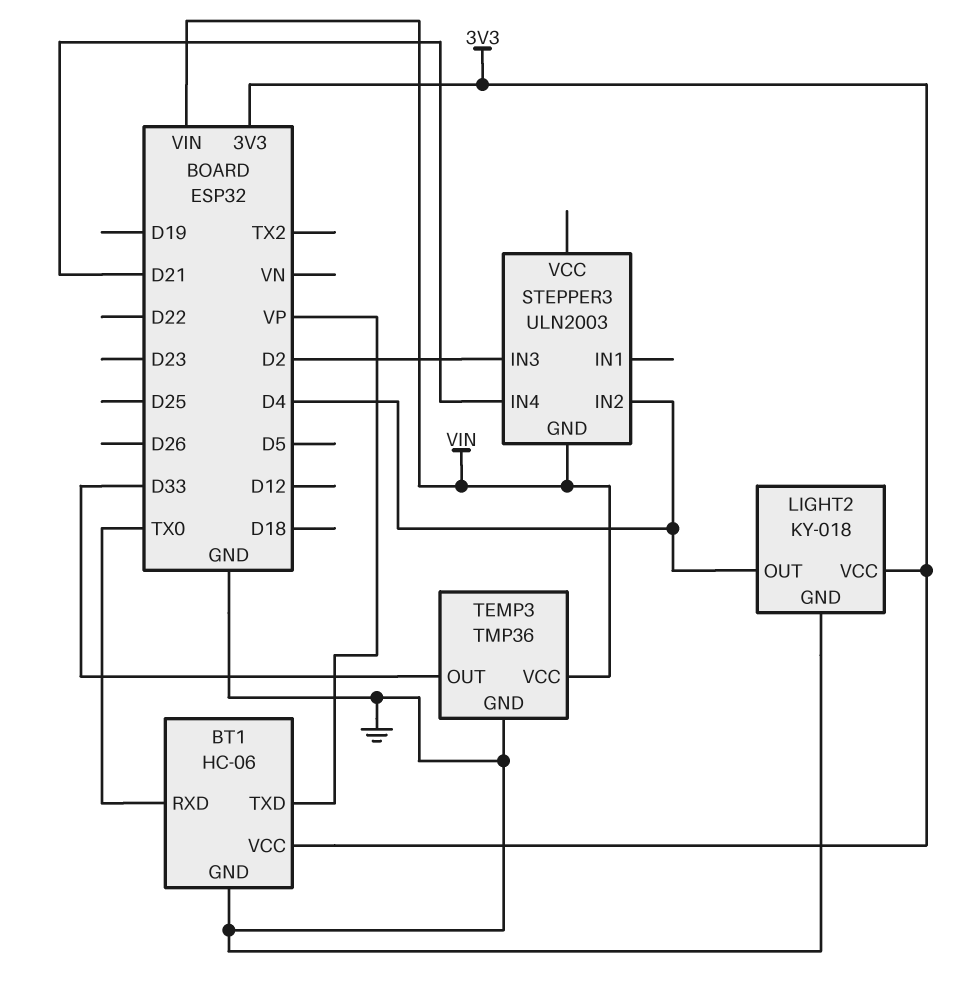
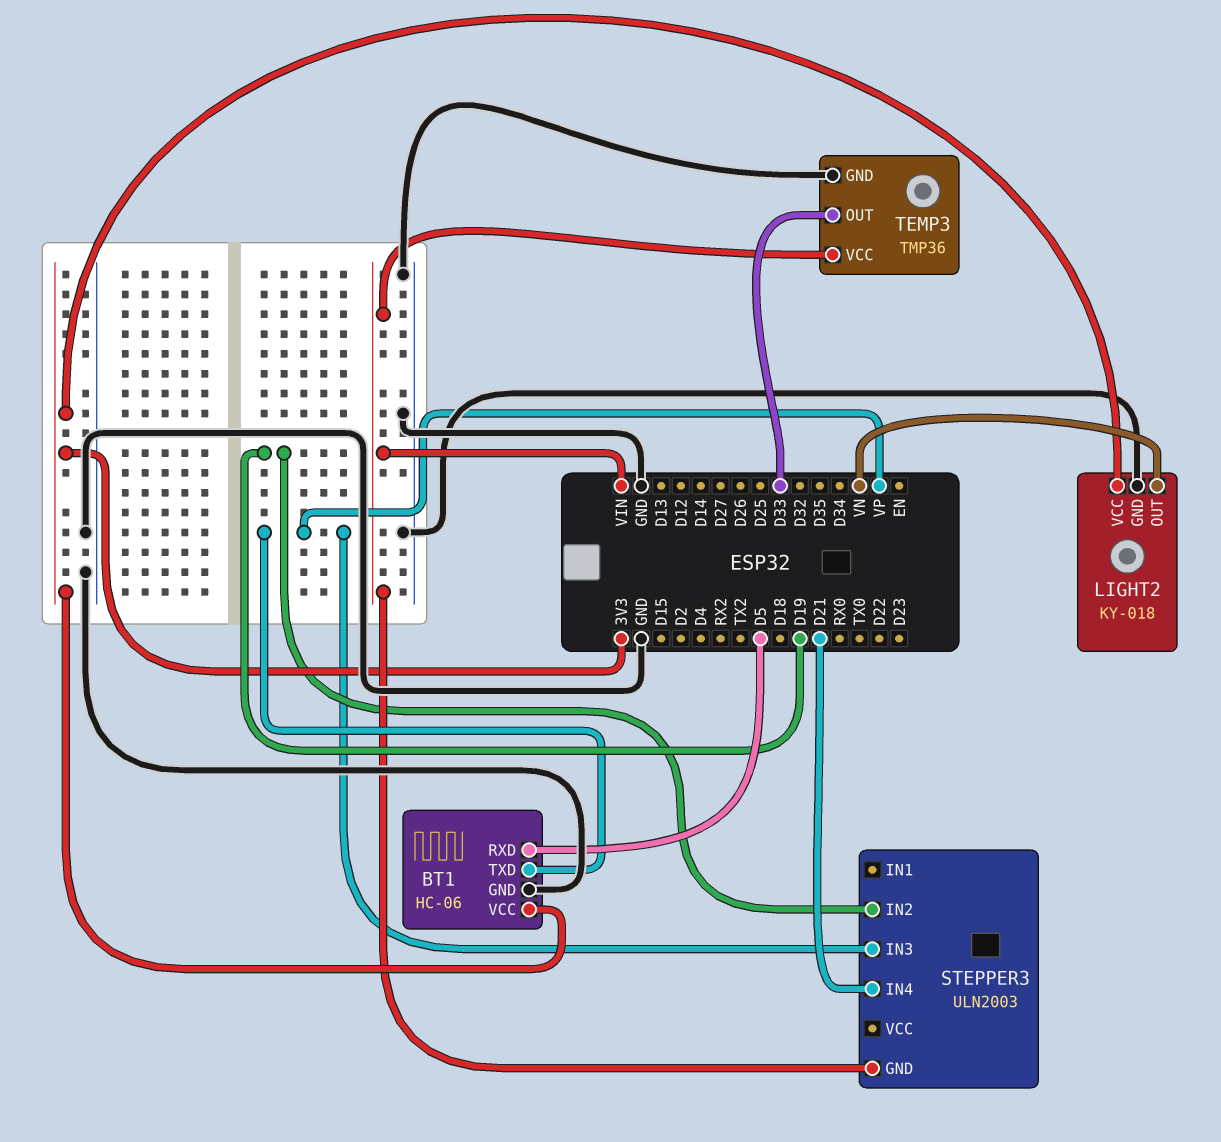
BT1 pin RXD: TX0 -> D5
LIGHT2 pin OUT: D4 -> VN
STEPPER3 pin IN2: D4 -> D19
STEPPER3 pin IN3: D2 -> VP

